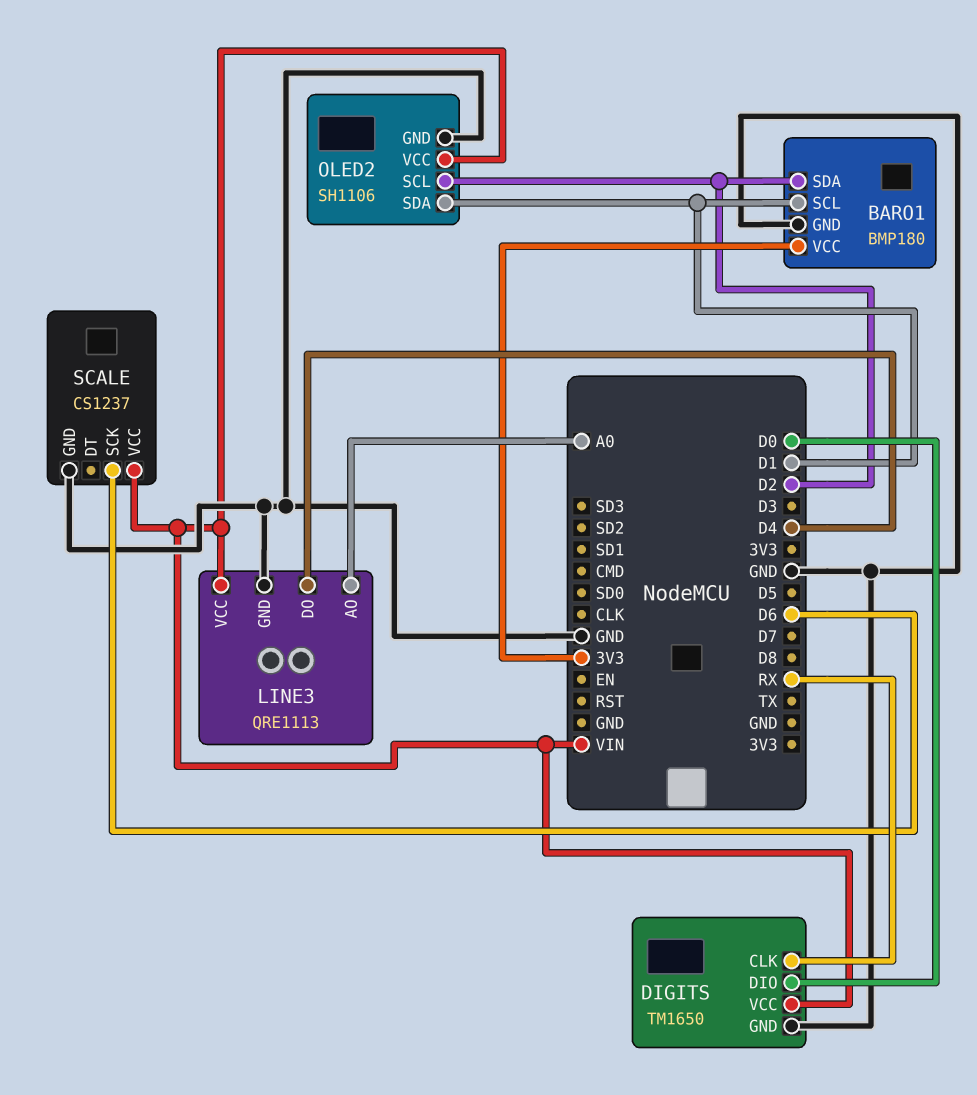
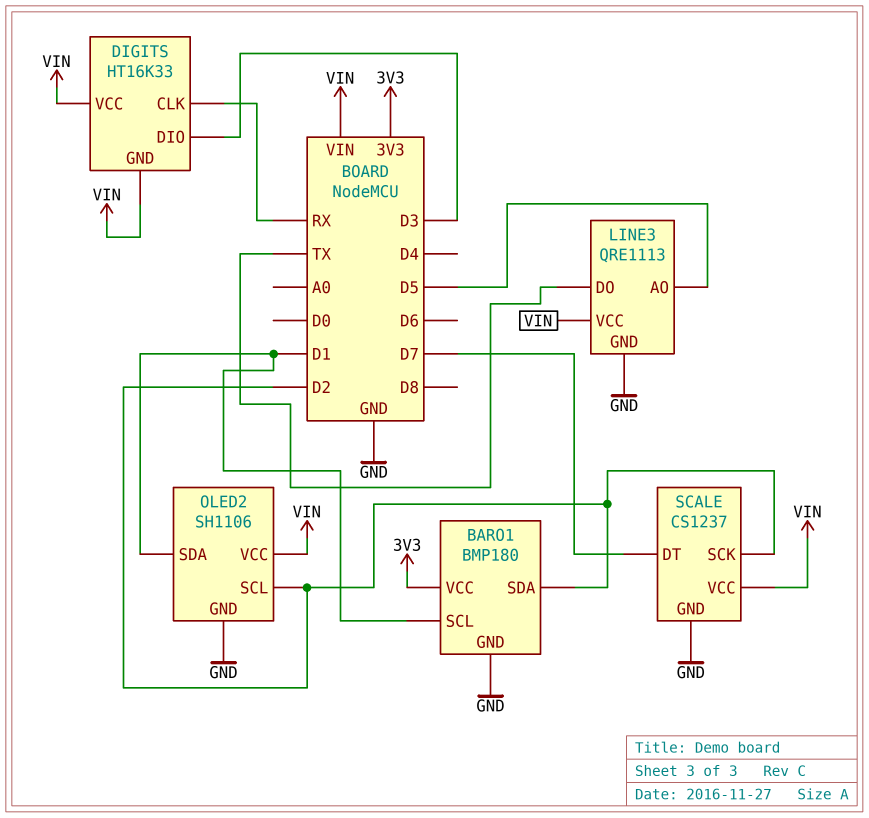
DIGITS: TM1650 -> HT16K33
DIGITS pin DIO: D0 -> D3
DIGITS pin GND: GND -> VIN
LINE3 pin AO: A0 -> D5
LINE3 pin DO: D4 -> TX
SCALE pin DT: none -> D7
SCALE pin SCK: D6 -> D2

